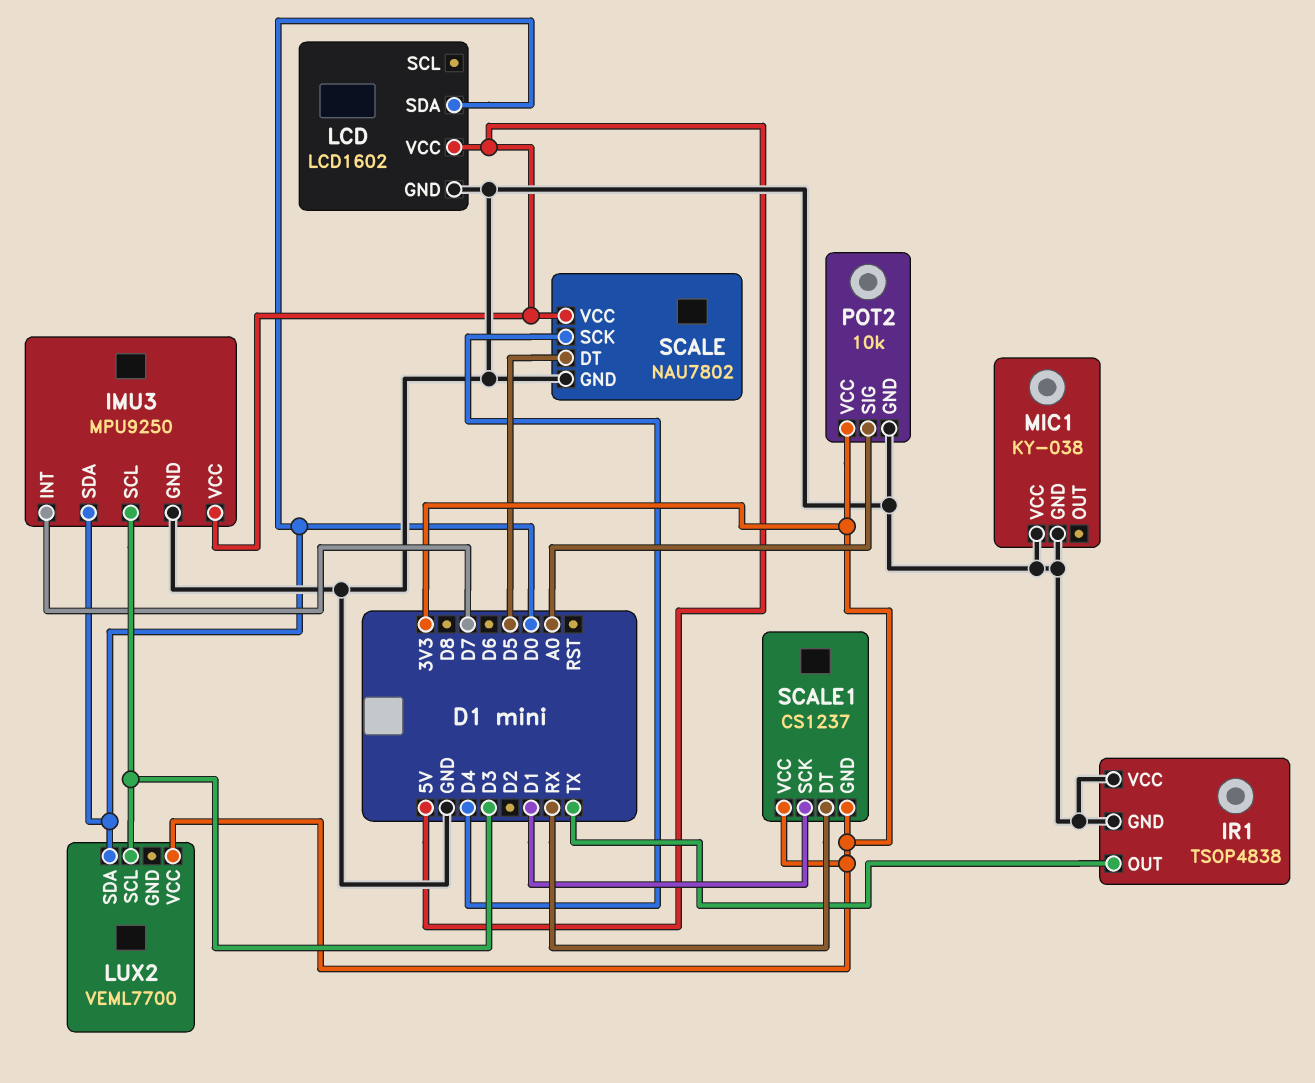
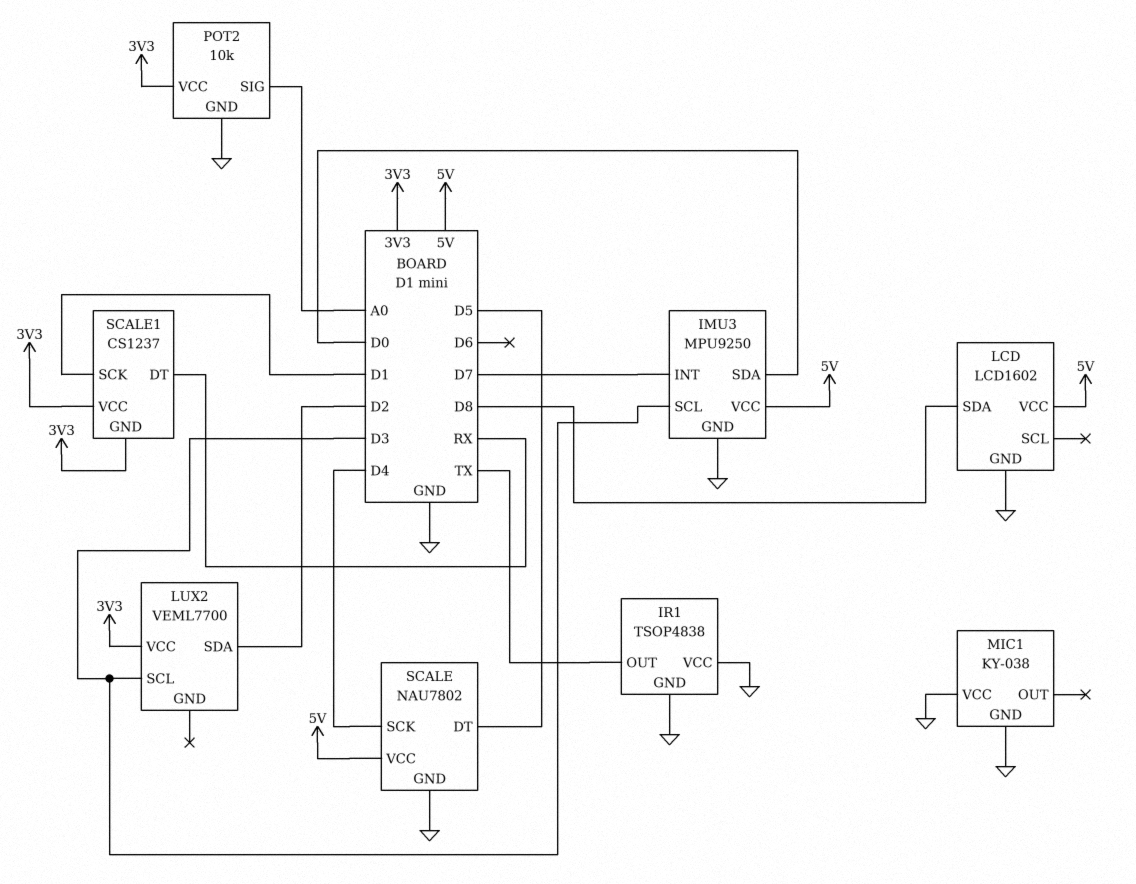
LCD pin SDA: D0 -> D8
LUX2 pin SDA: D0 -> D2

